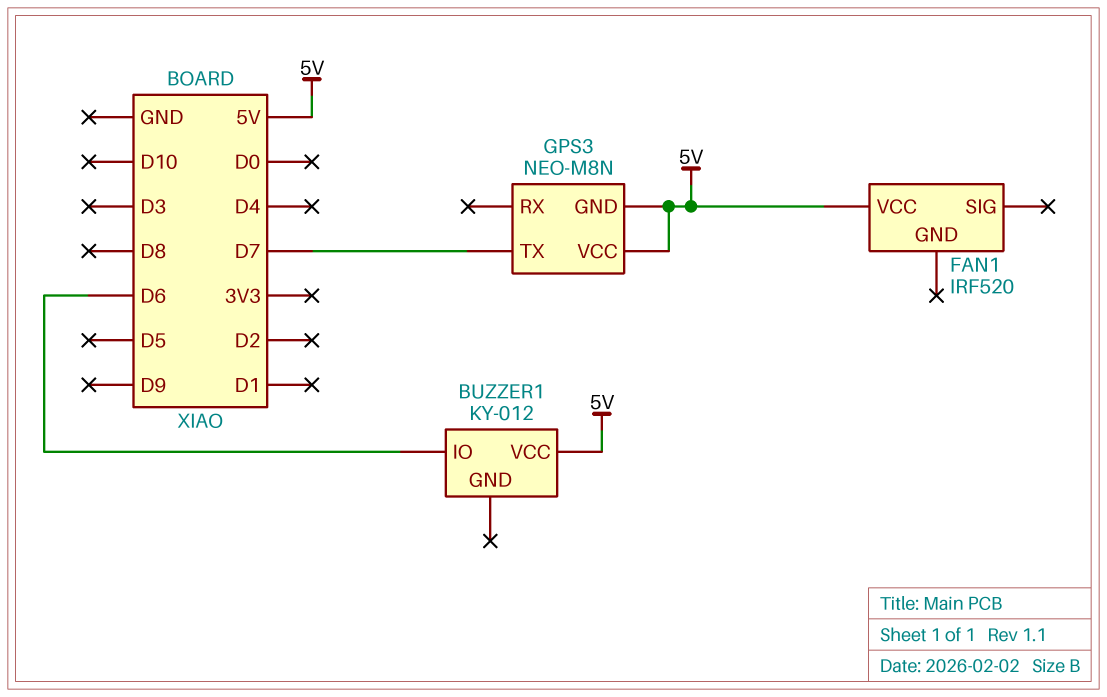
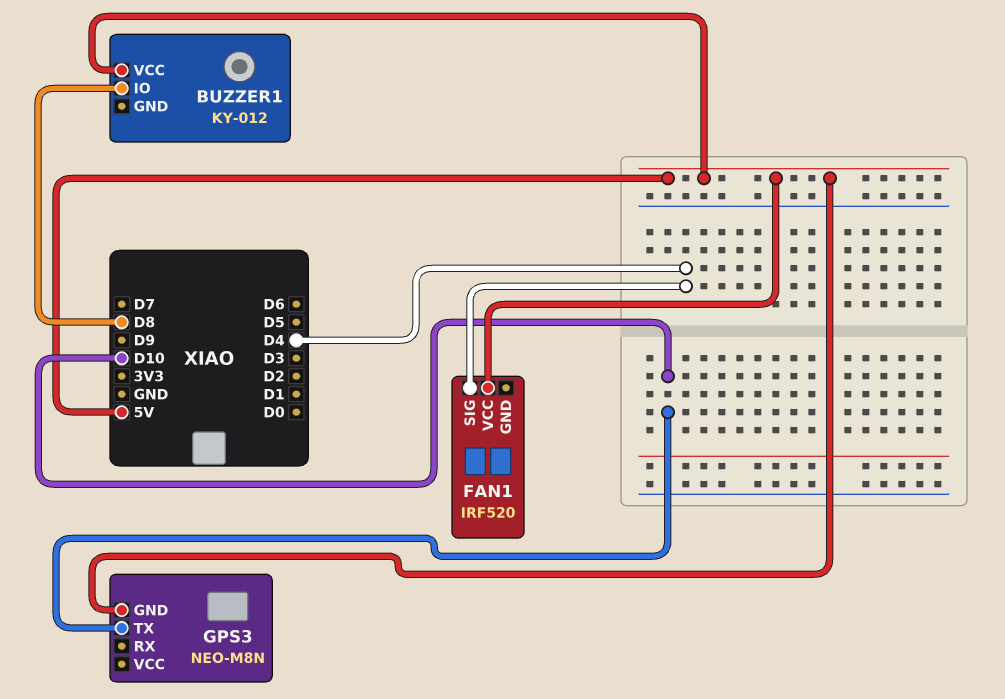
BUZZER1 pin IO: D6 -> D8
FAN1 pin SIG: none -> D4
GPS3 pin TX: D7 -> D10
GPS3 pin VCC: 5V -> none

